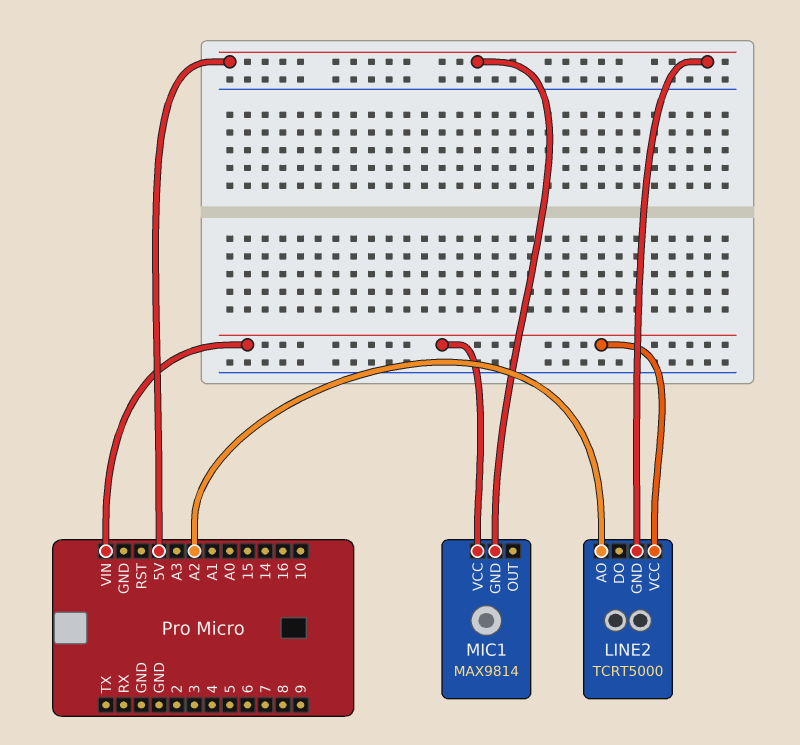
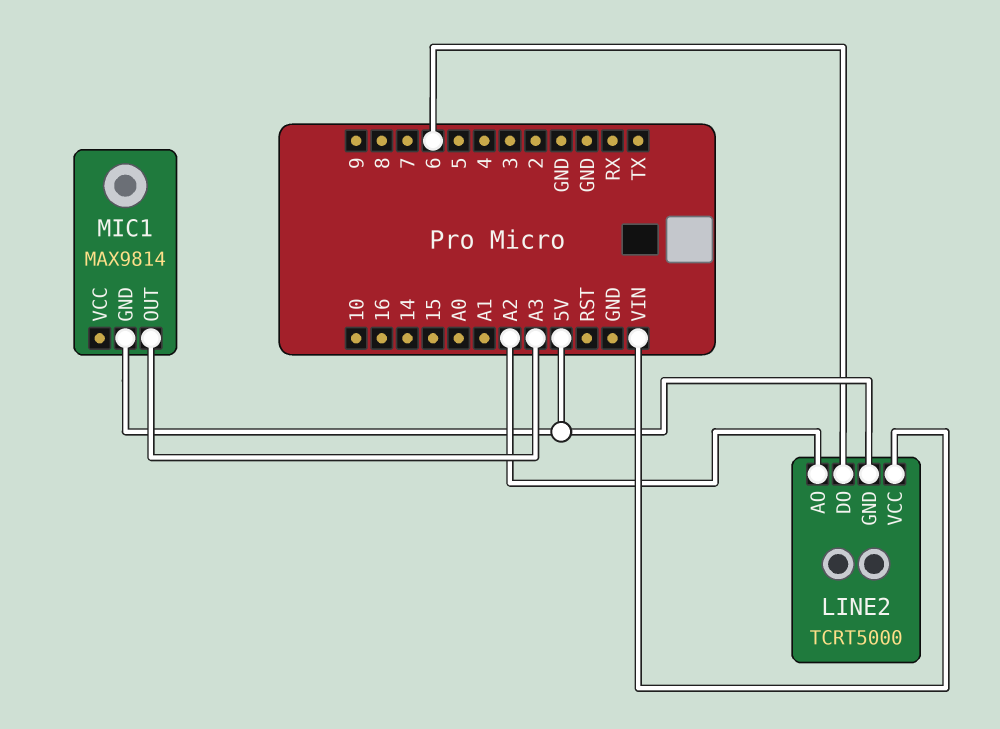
LINE2 pin DO: none -> 6
MIC1 pin OUT: none -> A3
MIC1 pin VCC: VIN -> none

